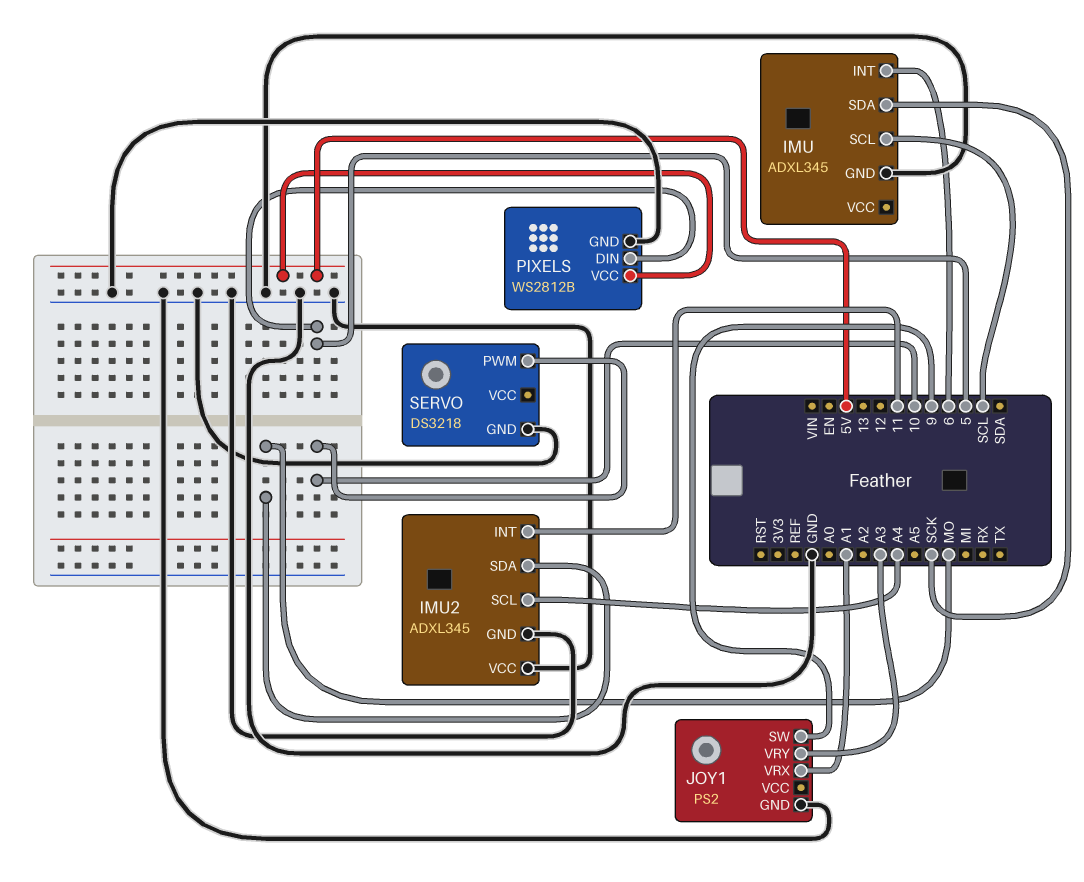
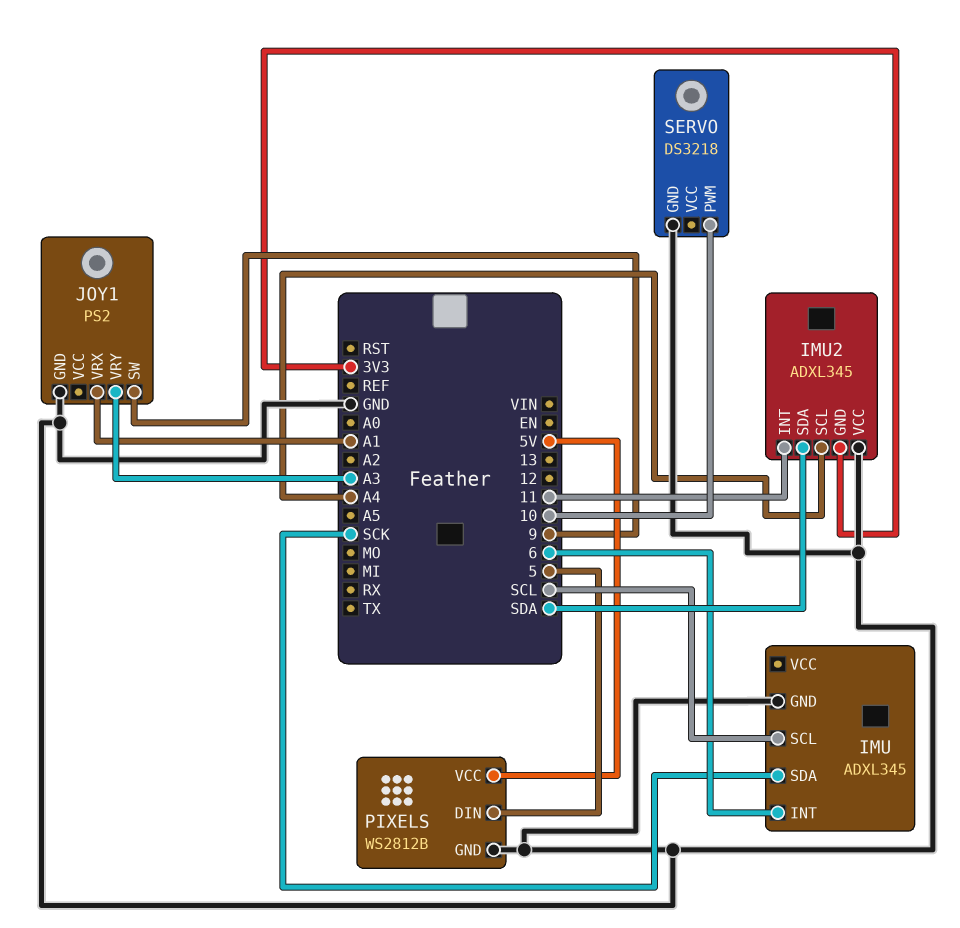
IMU2 pin GND: GND -> 3V3
IMU2 pin SDA: MO -> SDA

